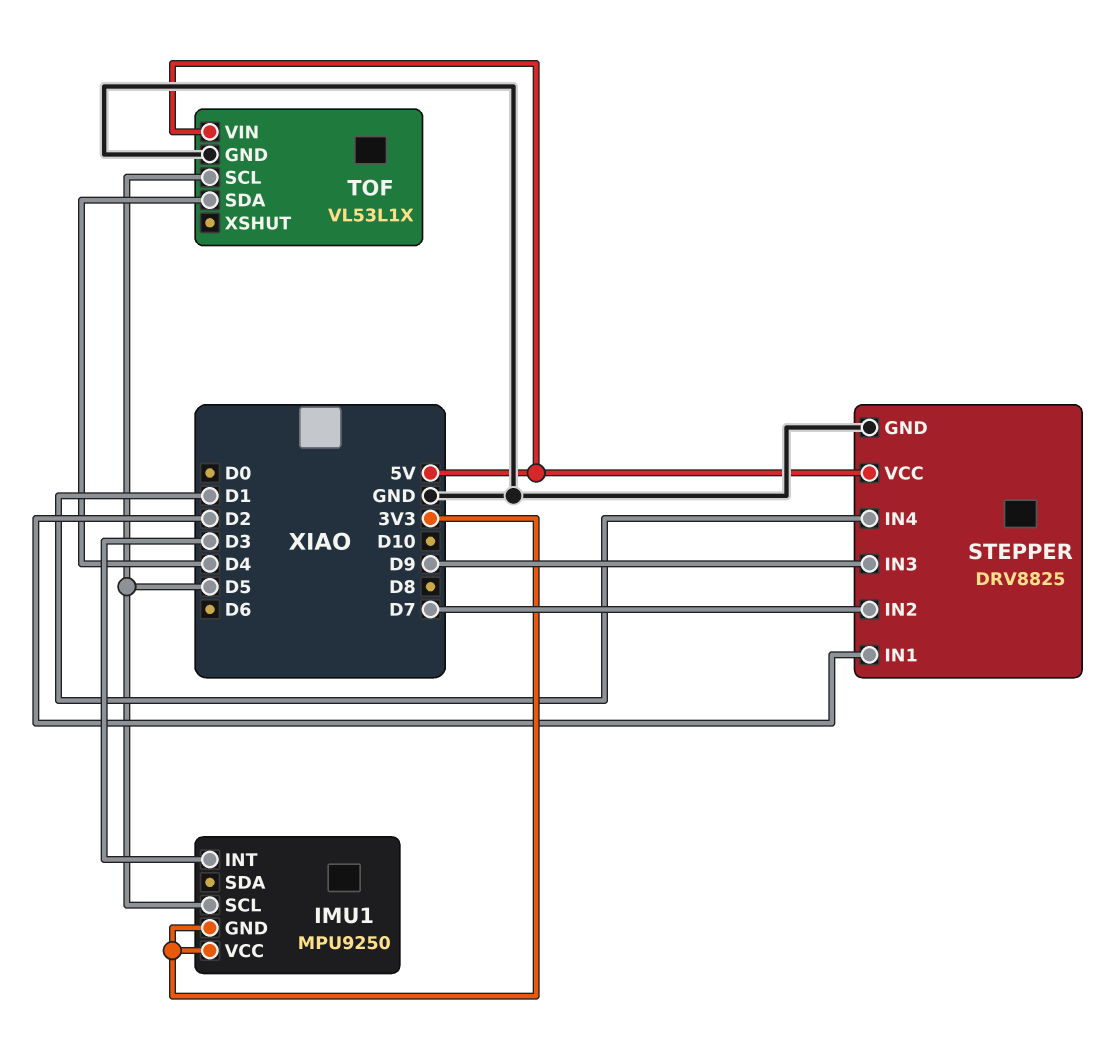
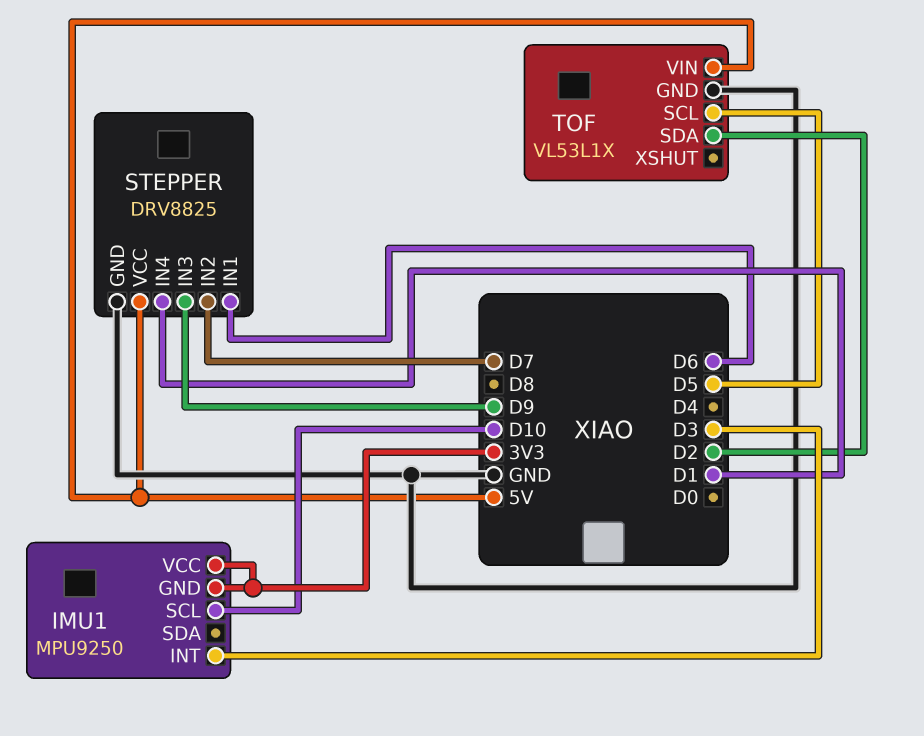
IMU1 pin SCL: D5 -> D10
STEPPER pin IN1: D2 -> D6
TOF pin SDA: D4 -> D2

